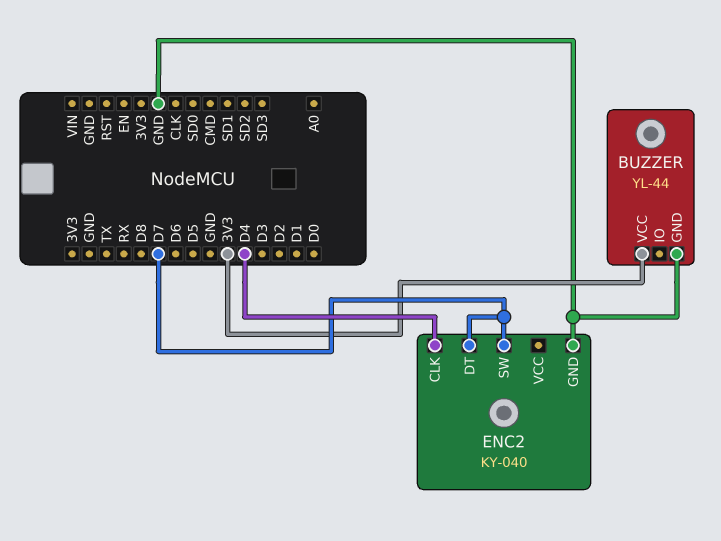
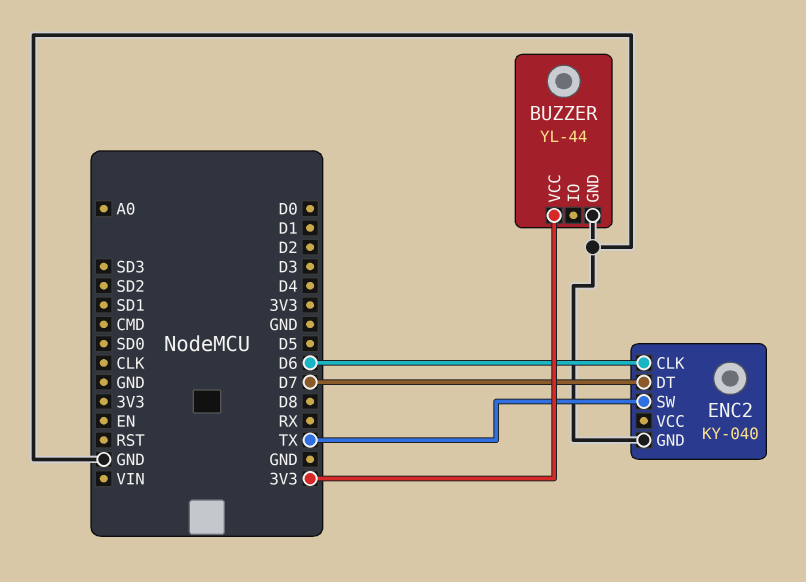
ENC2 pin CLK: D4 -> D6
ENC2 pin SW: D7 -> TX

